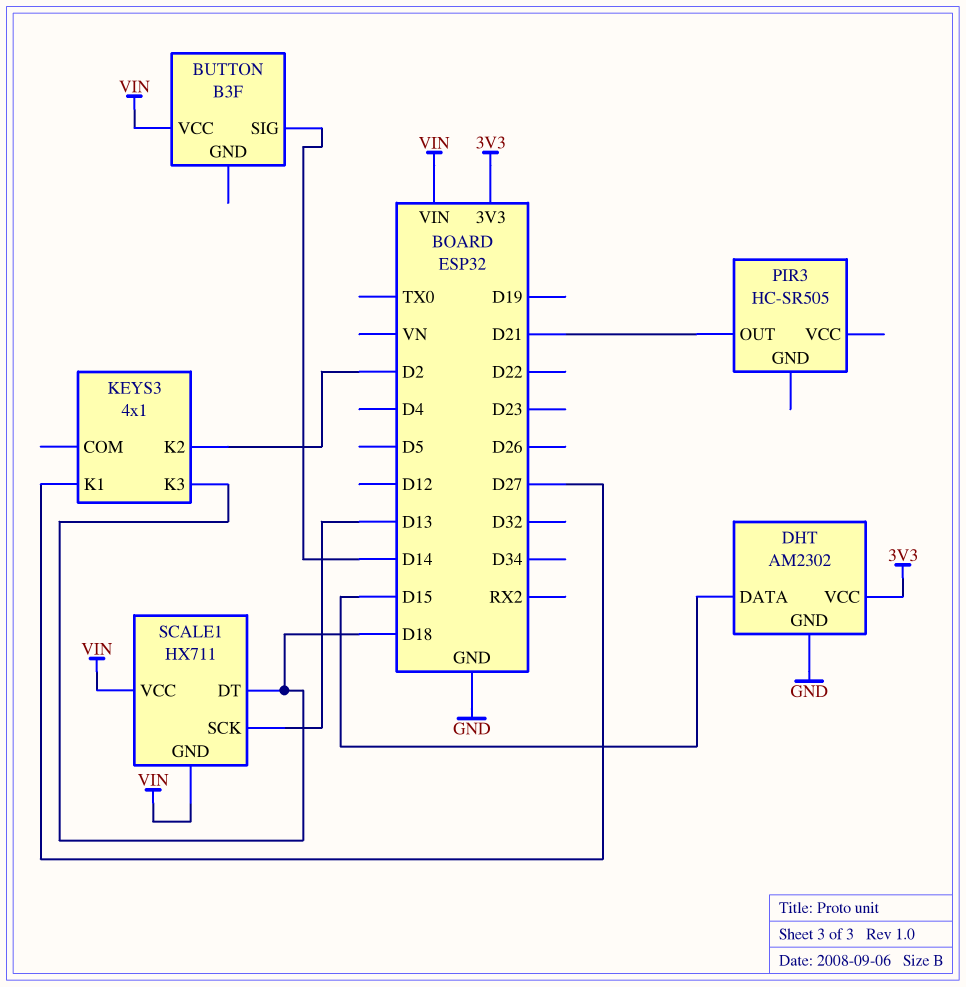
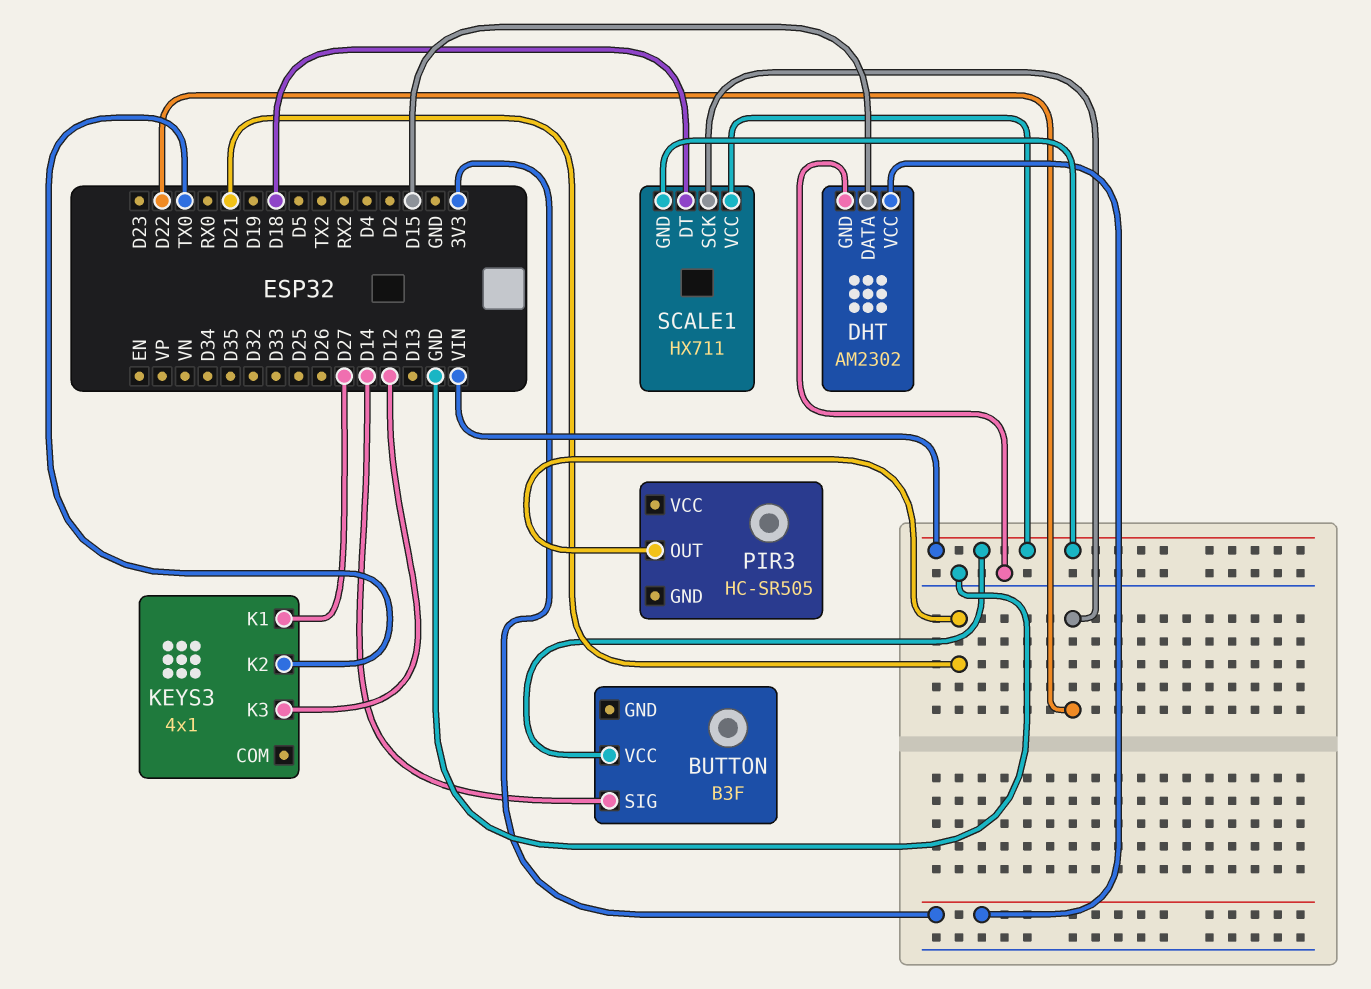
KEYS3 pin K2: D2 -> TX0
KEYS3 pin K3: D18 -> D12
SCALE1 pin SCK: D13 -> D22

